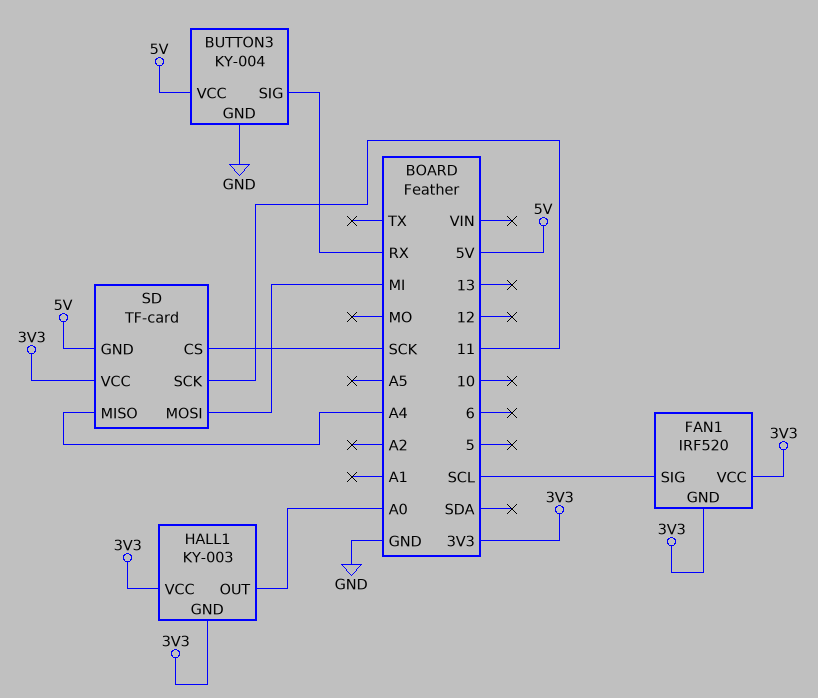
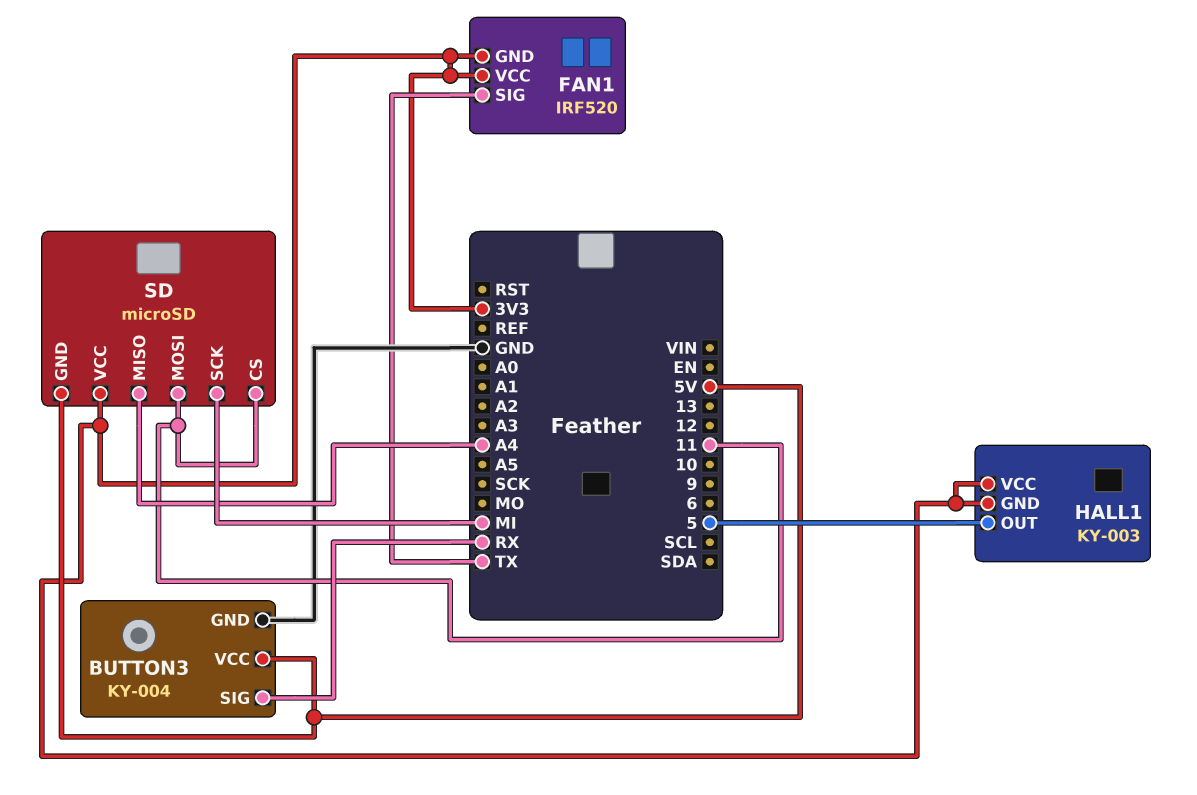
FAN1 pin SIG: SCL -> TX
HALL1 pin OUT: A0 -> 5
SD: TF-card -> microSD
SD pin CS: SCK -> 11
SD pin MOSI: MI -> 11
SD pin SCK: 11 -> MI

